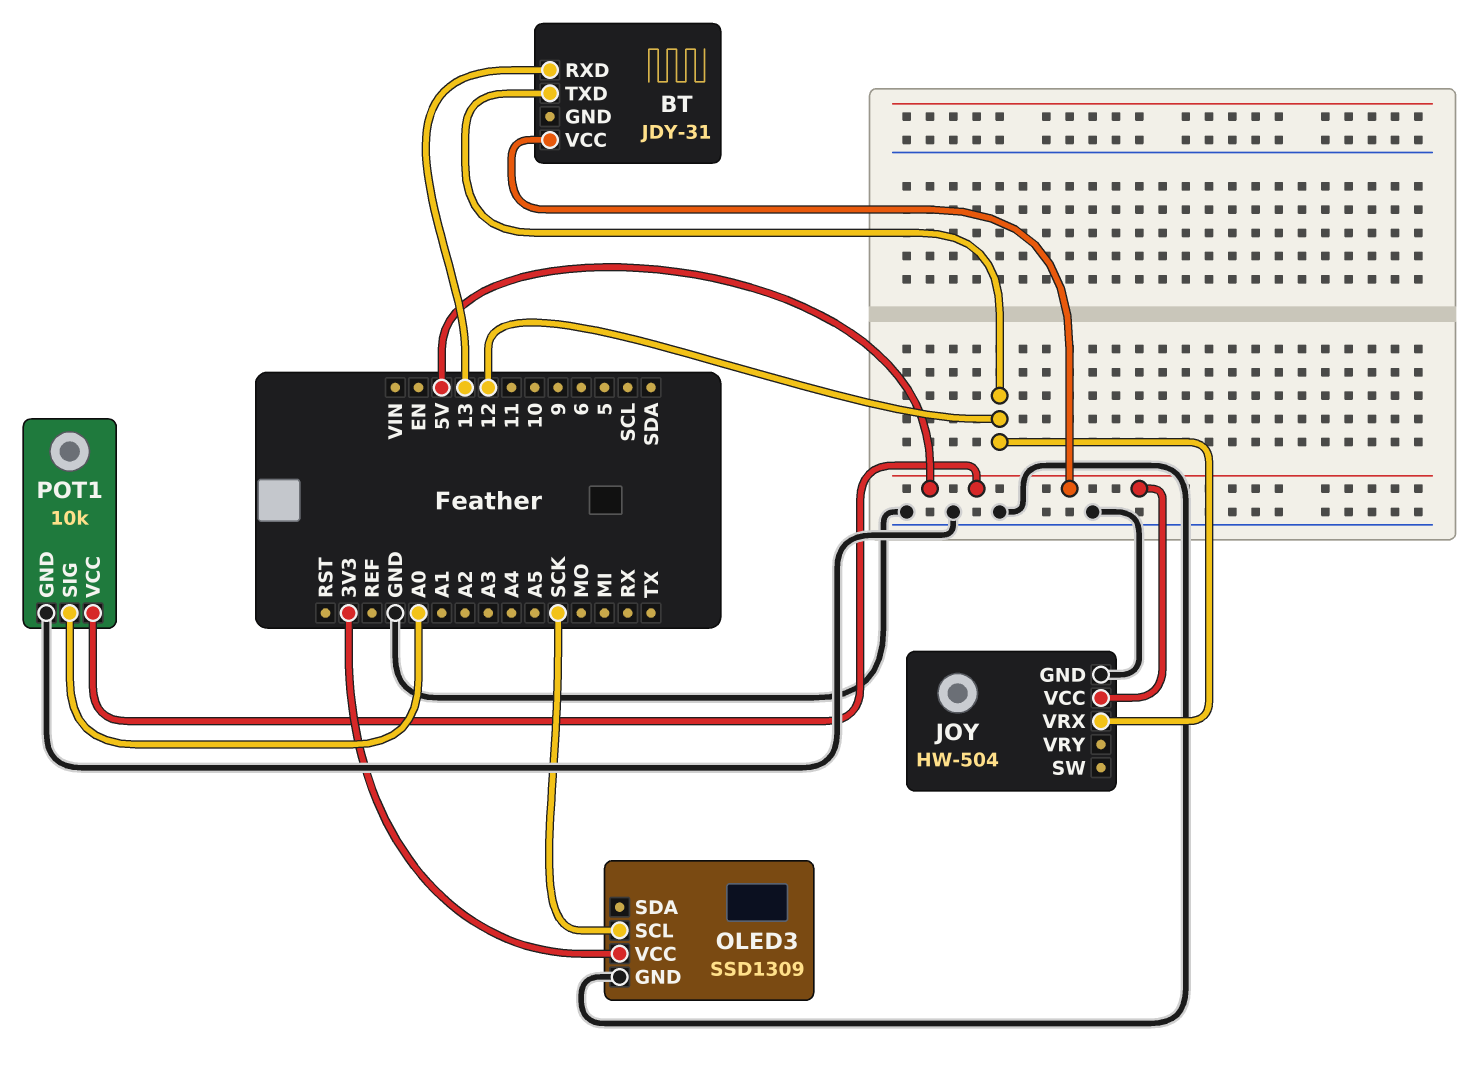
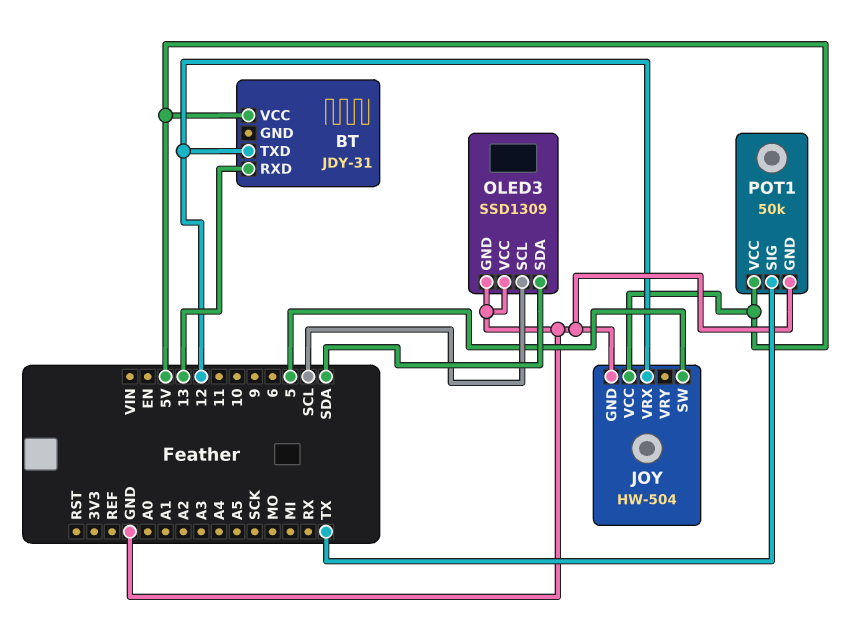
JOY pin SW: none -> 5
OLED3 pin SCL: SCK -> SCL
OLED3 pin SDA: none -> SDA
OLED3 pin VCC: 3V3 -> GND
POT1: 10k -> 50k
POT1 pin SIG: A0 -> TX

